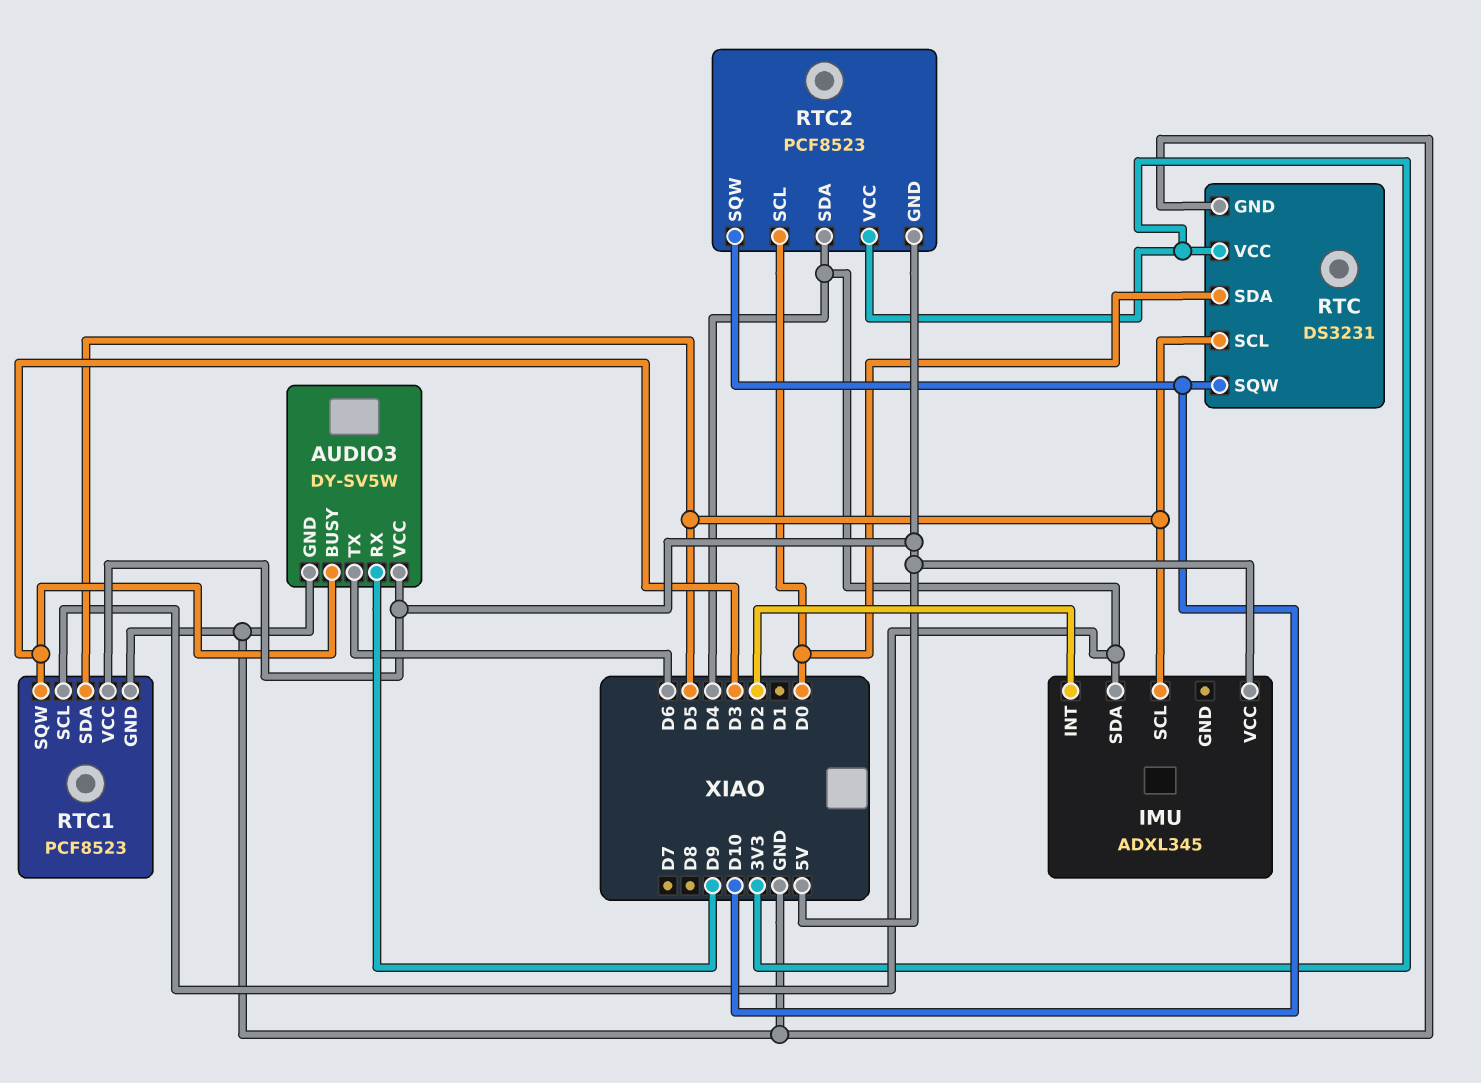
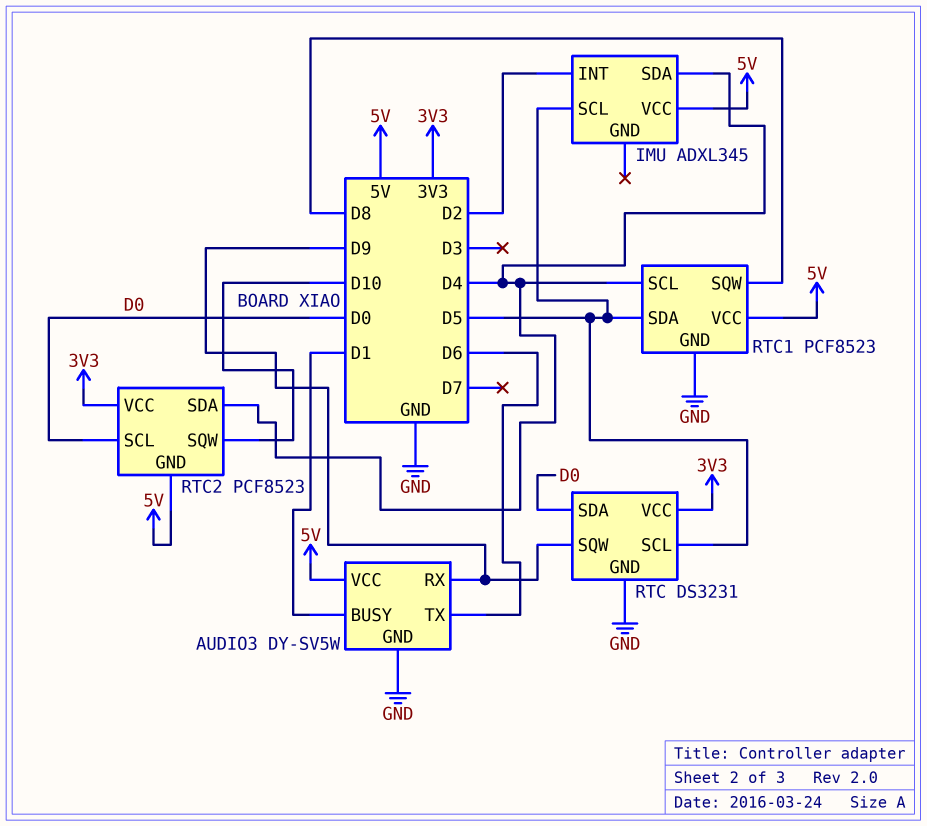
AUDIO3 pin BUSY: D3 -> D1
RTC pin SQW: D10 -> D9
RTC1 pin SQW: D3 -> D8

